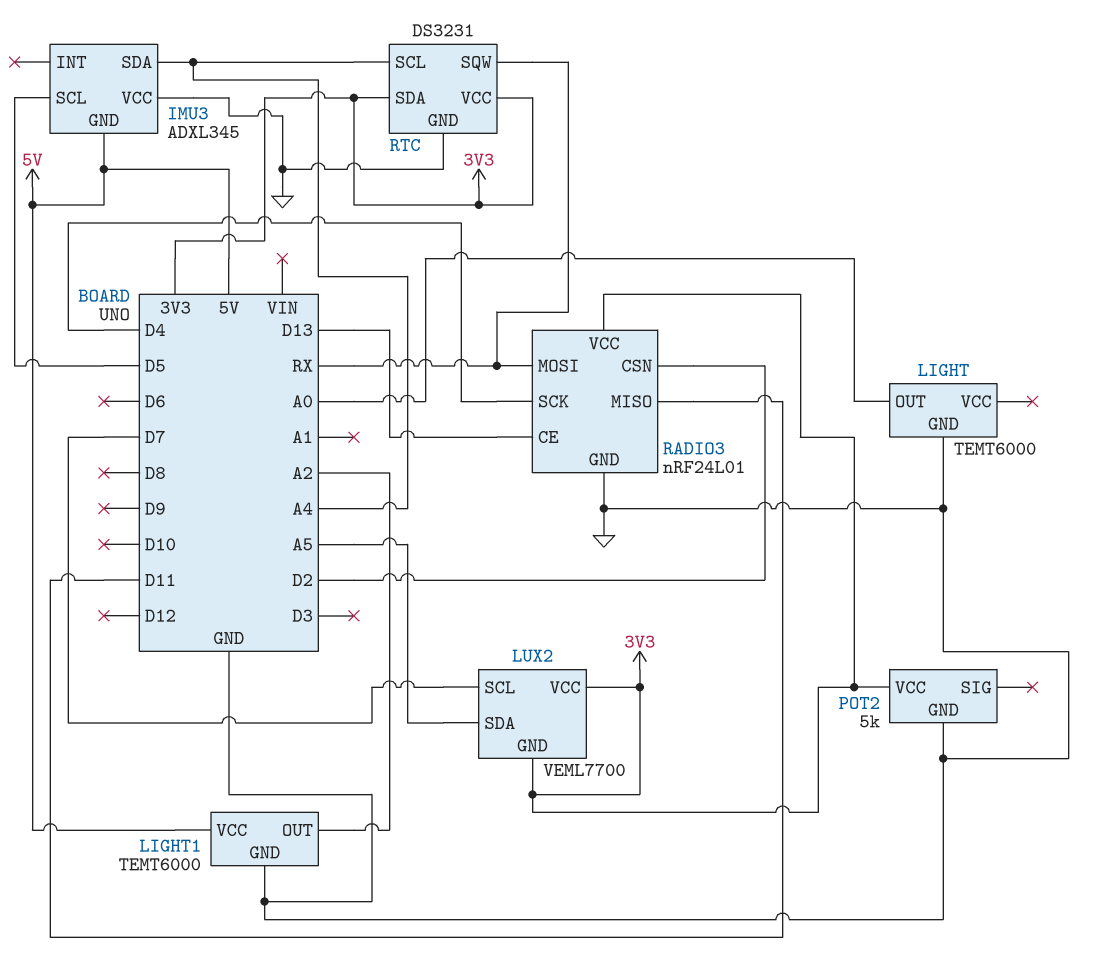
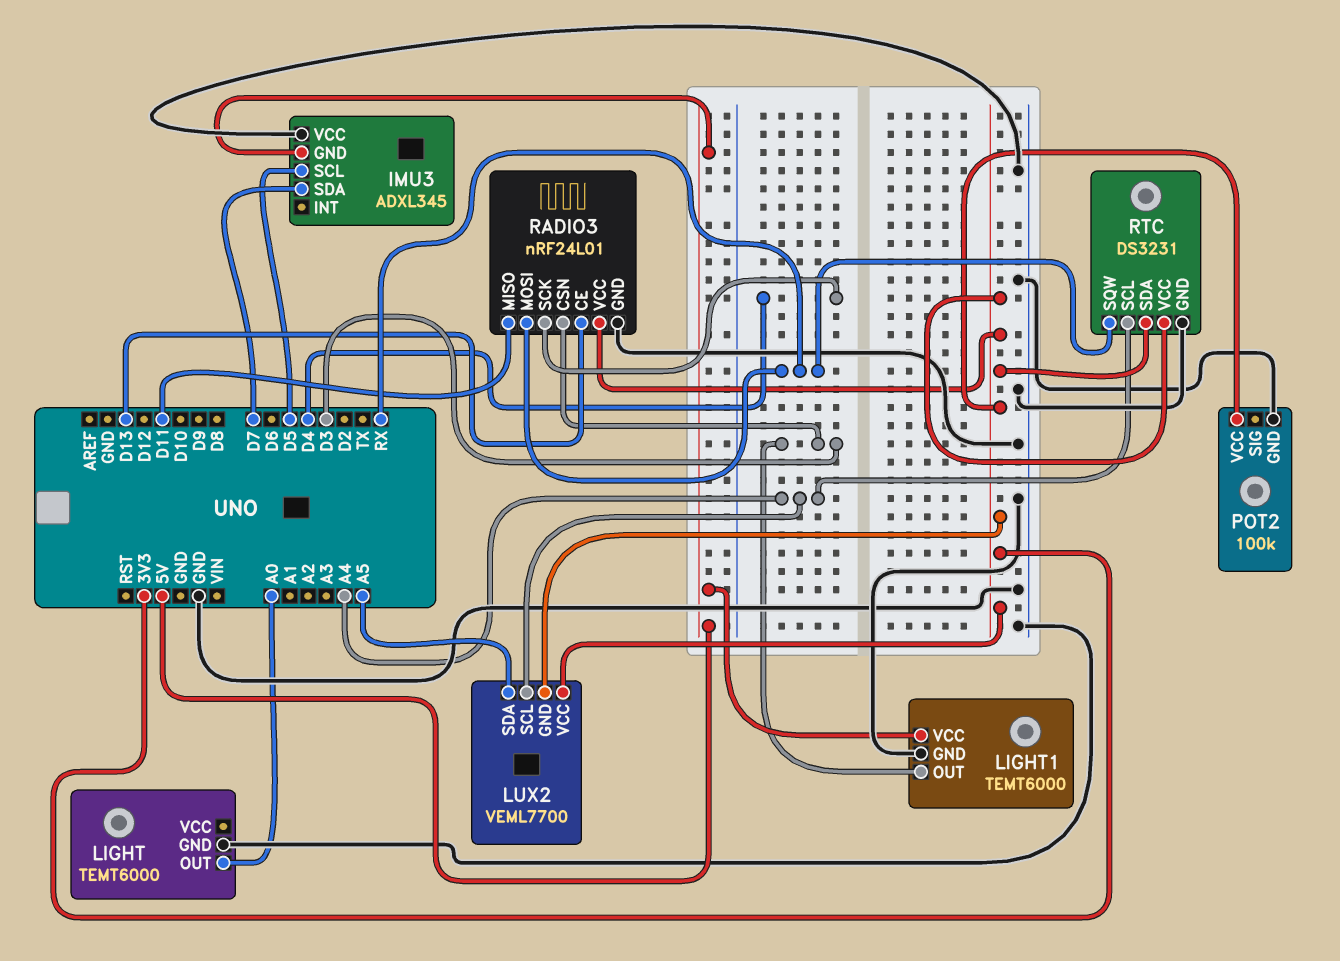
IMU3 pin SDA: A4 -> D7
LIGHT1 pin OUT: A2 -> D3
LUX2 pin SCL: D7 -> A4
POT2: 5k -> 100k
RADIO3 pin CSN: D2 -> D3

